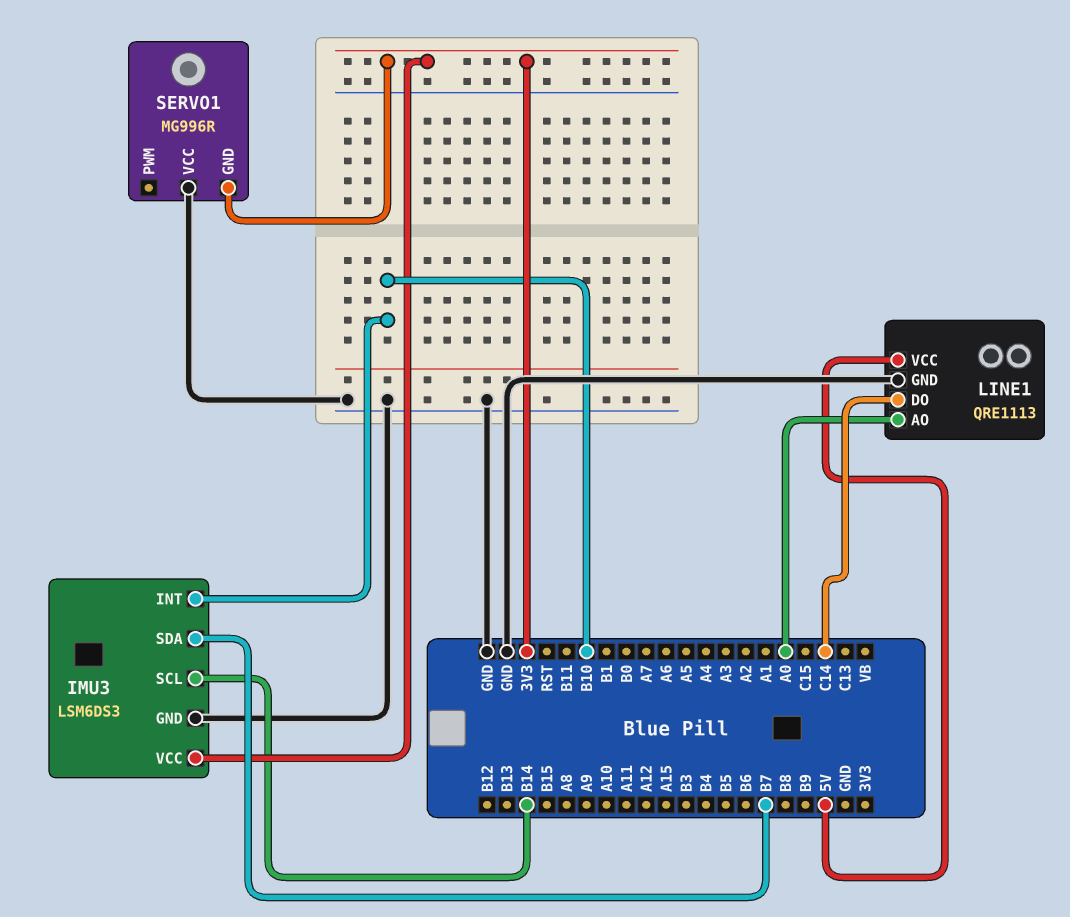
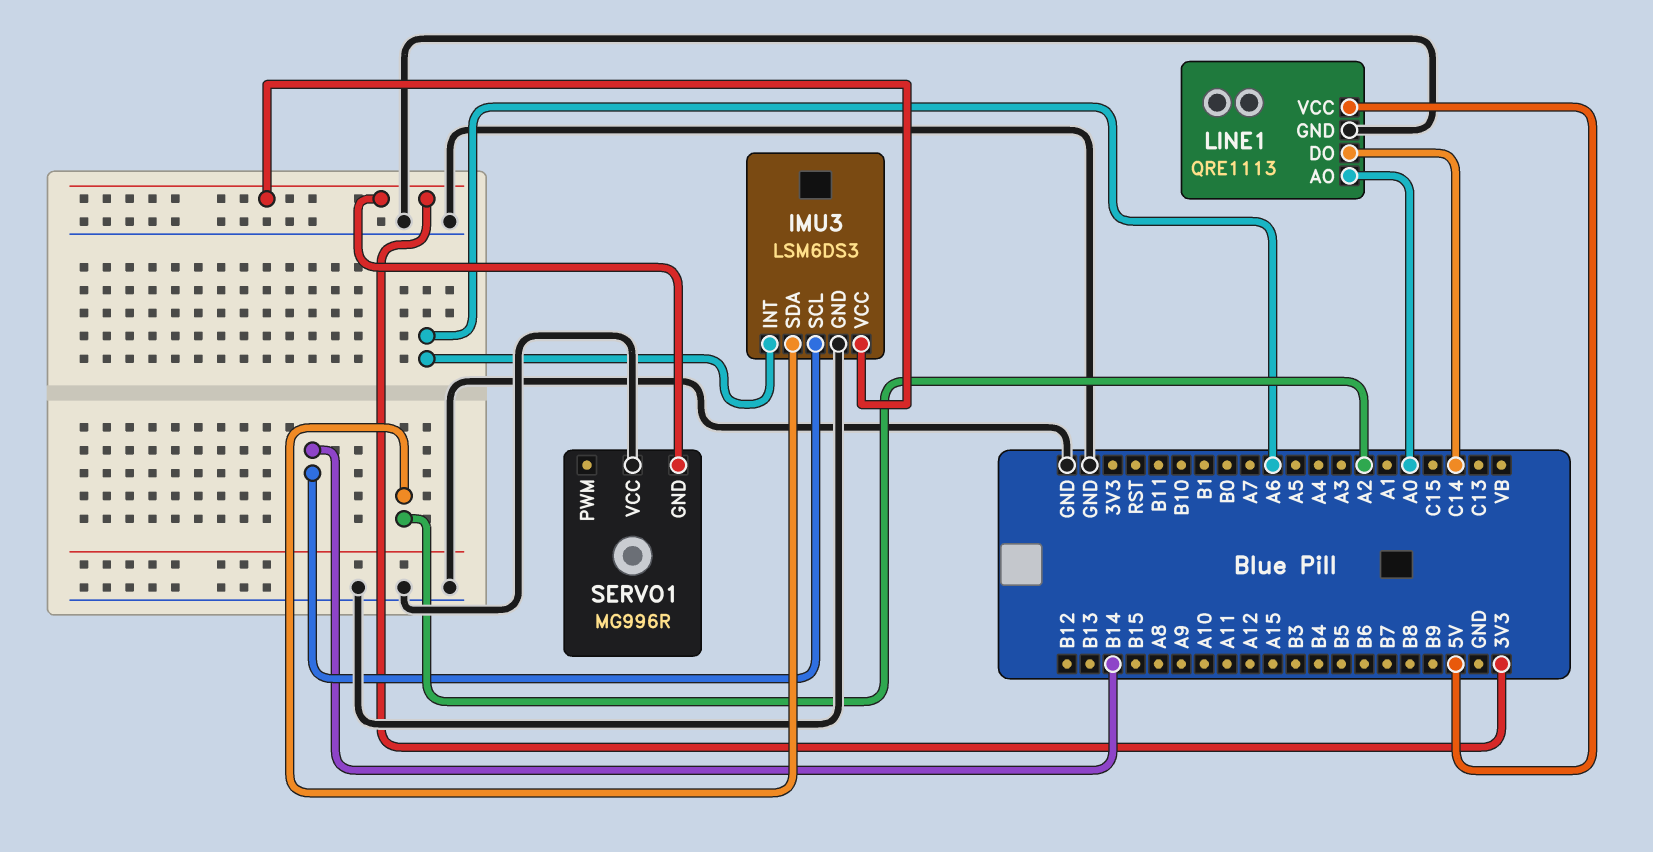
IMU3 pin INT: B10 -> A6
IMU3 pin SDA: B7 -> A2

